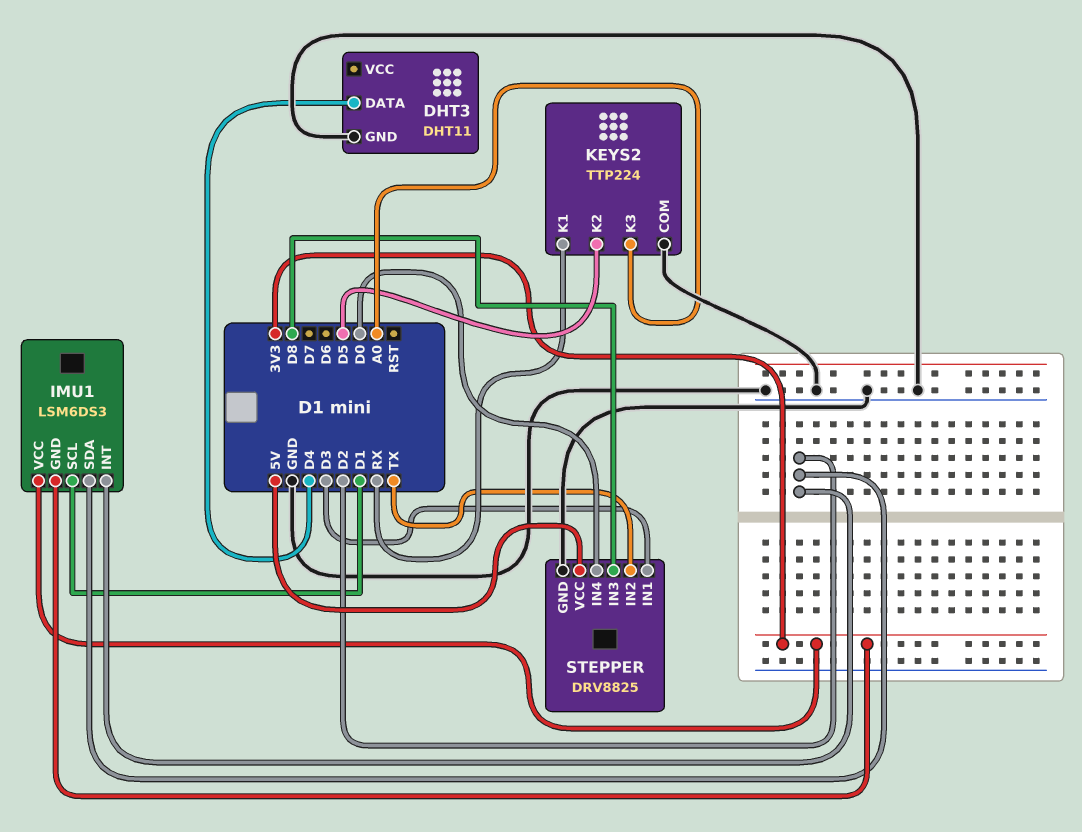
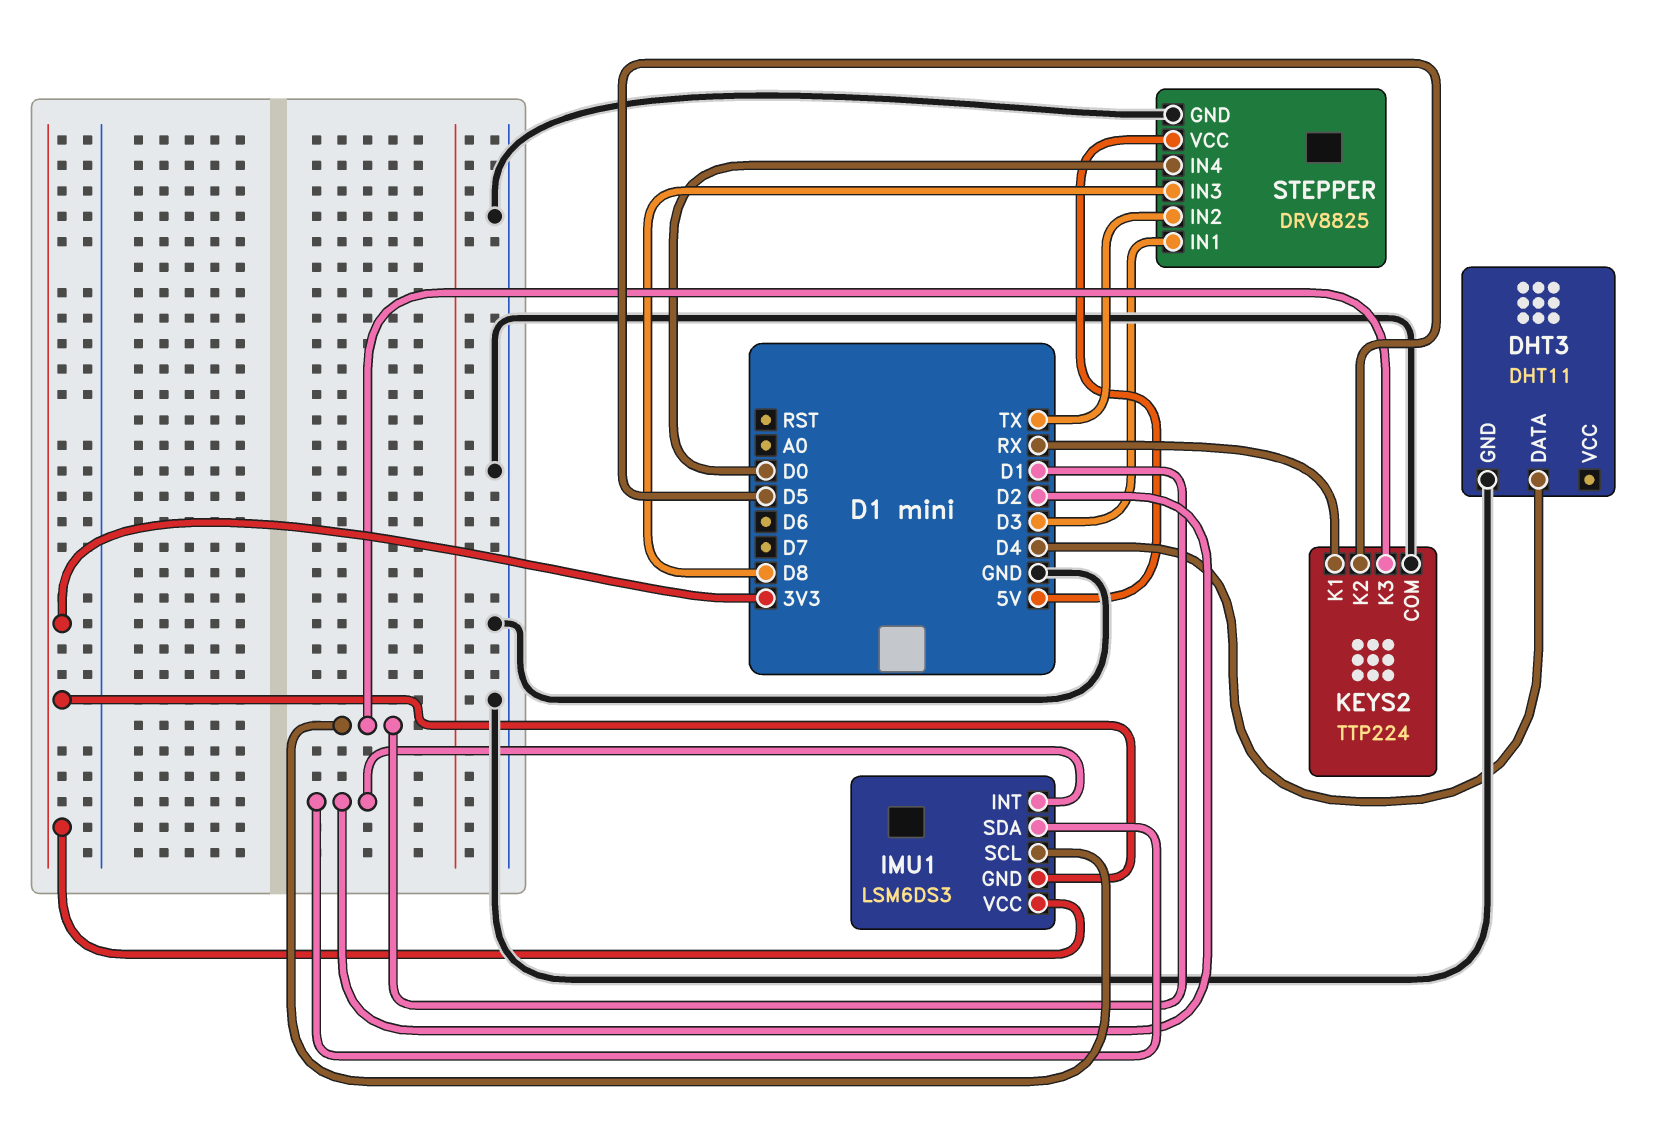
KEYS2 pin K3: A0 -> D1

